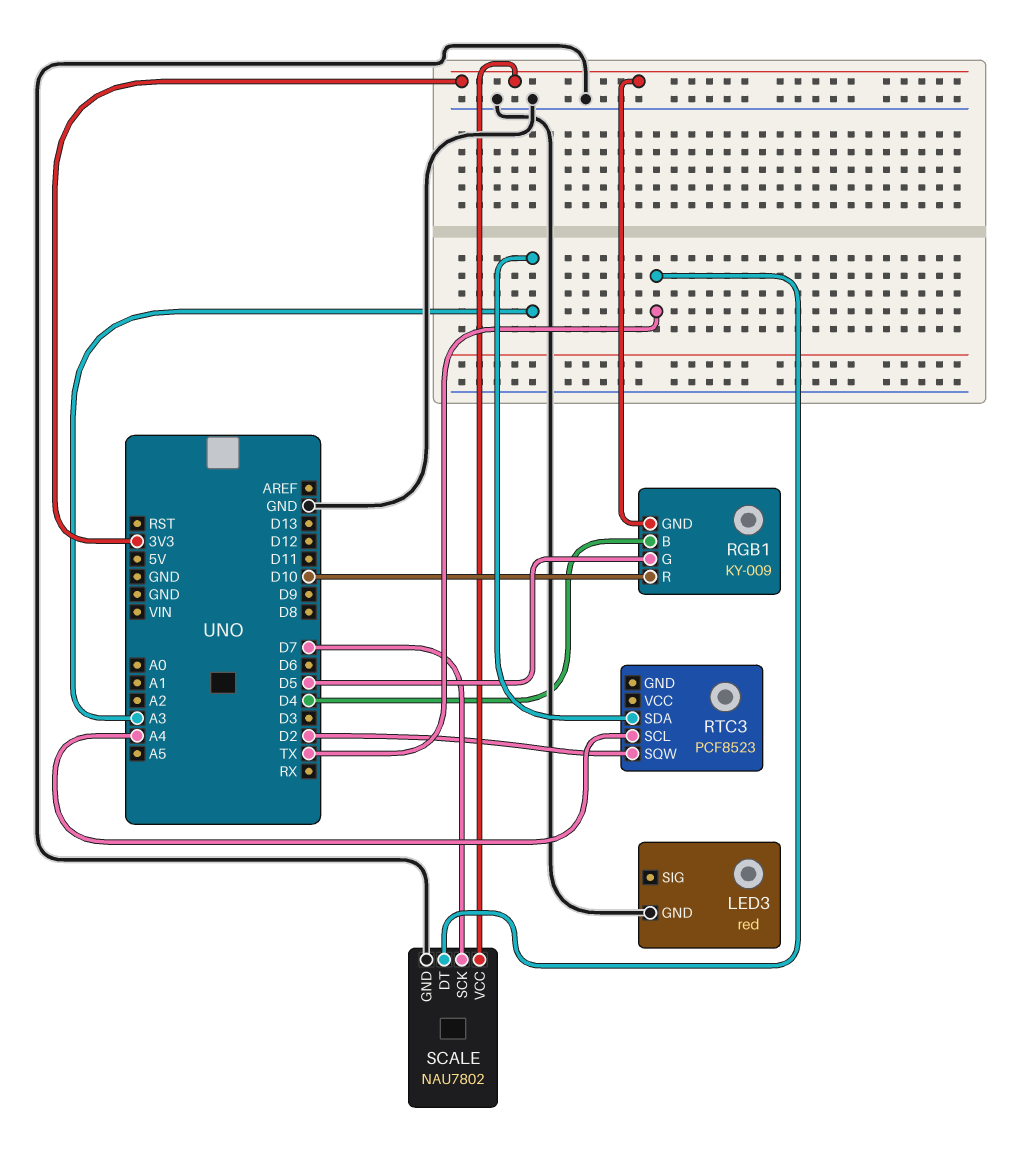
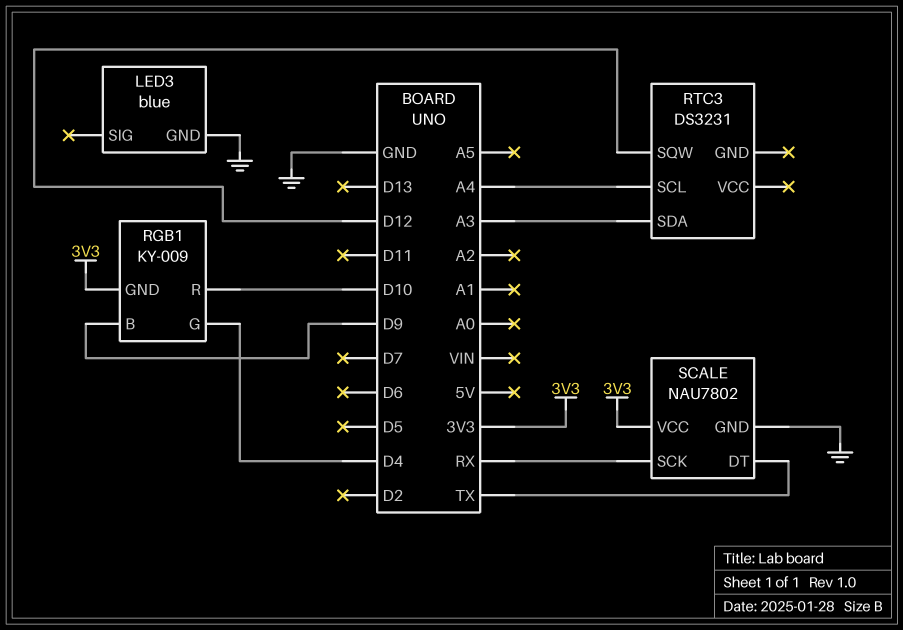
LED3: red -> blue
RGB1 pin B: D4 -> D9
RGB1 pin G: D5 -> D4
RTC3: PCF8523 -> DS3231
RTC3 pin SQW: D2 -> D12
SCALE pin SCK: D7 -> RX

